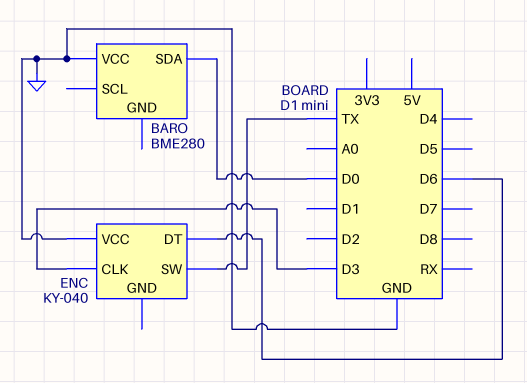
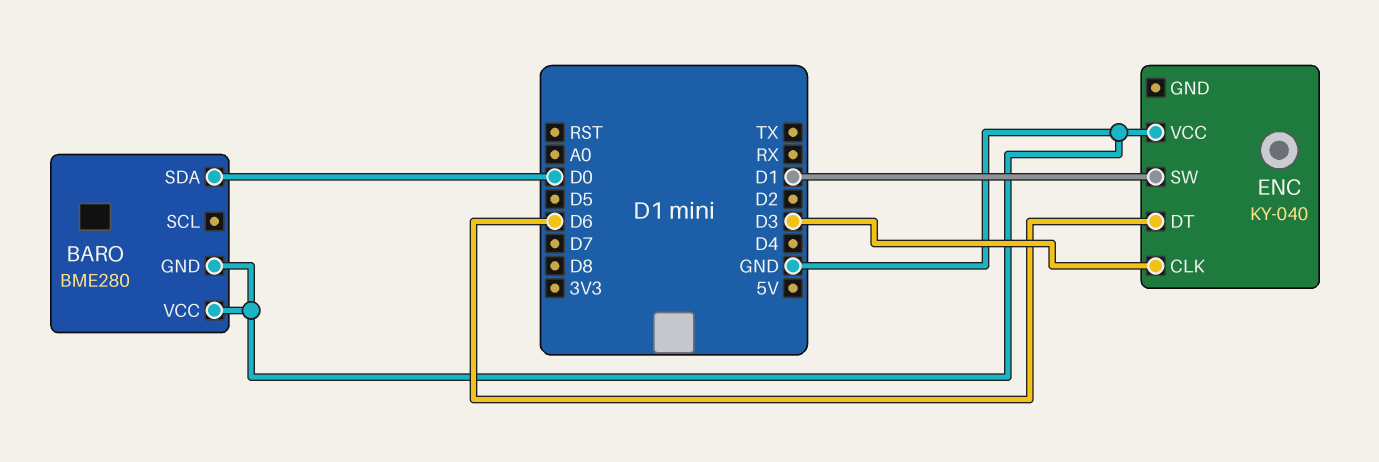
BARO pin GND: none -> GND
ENC pin SW: TX -> D1

